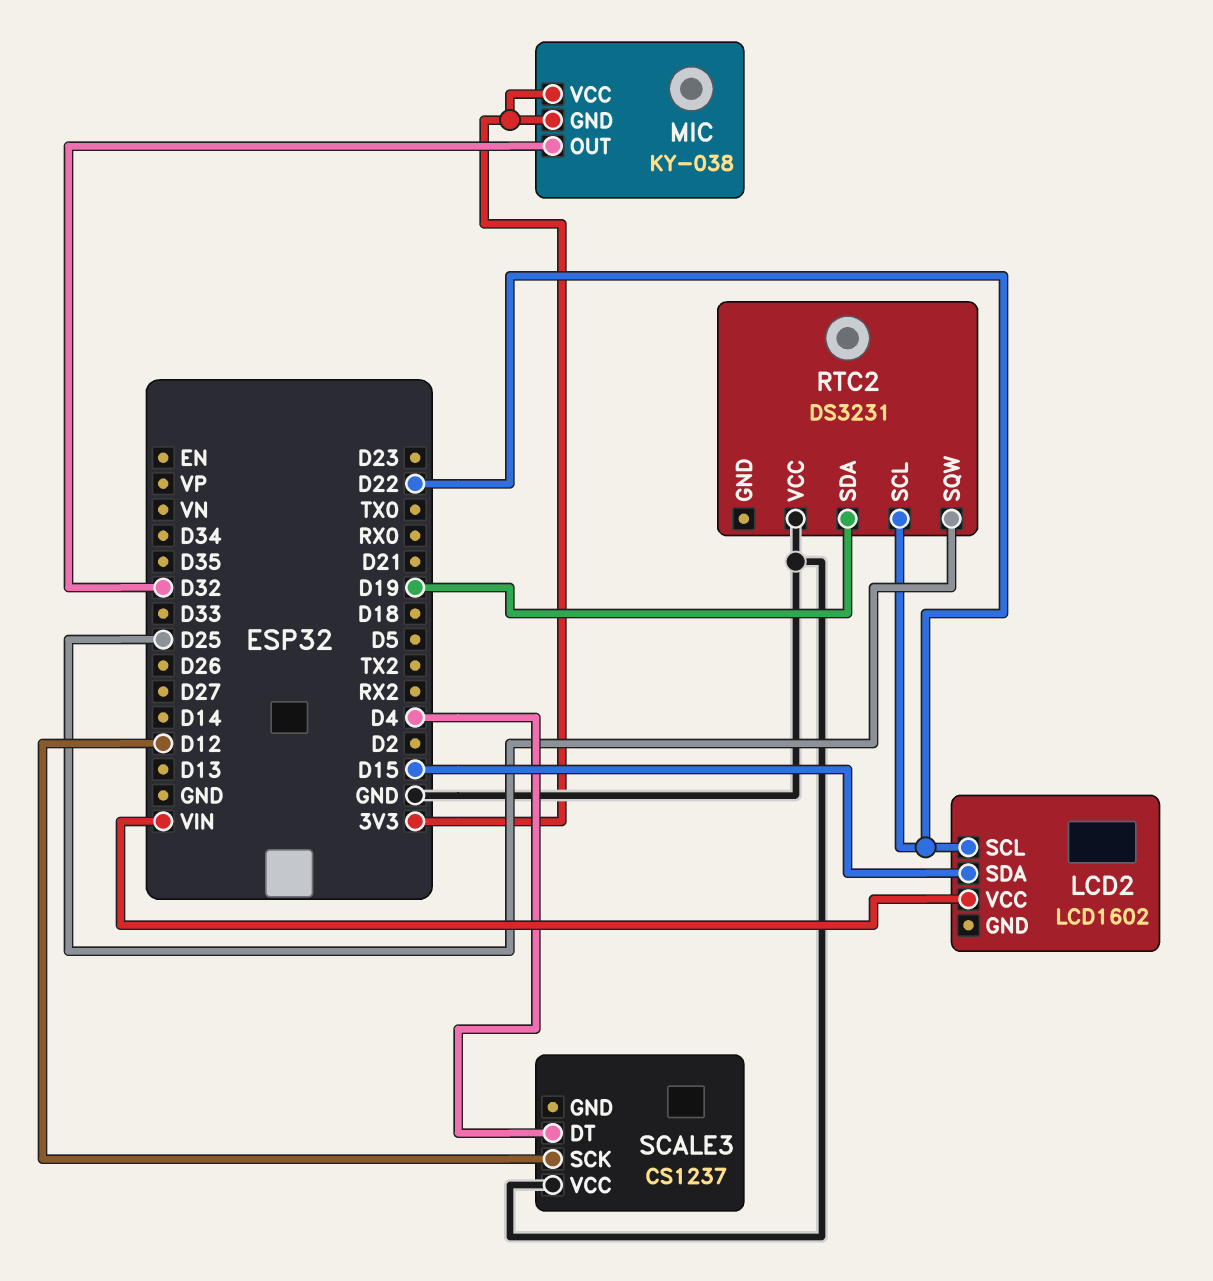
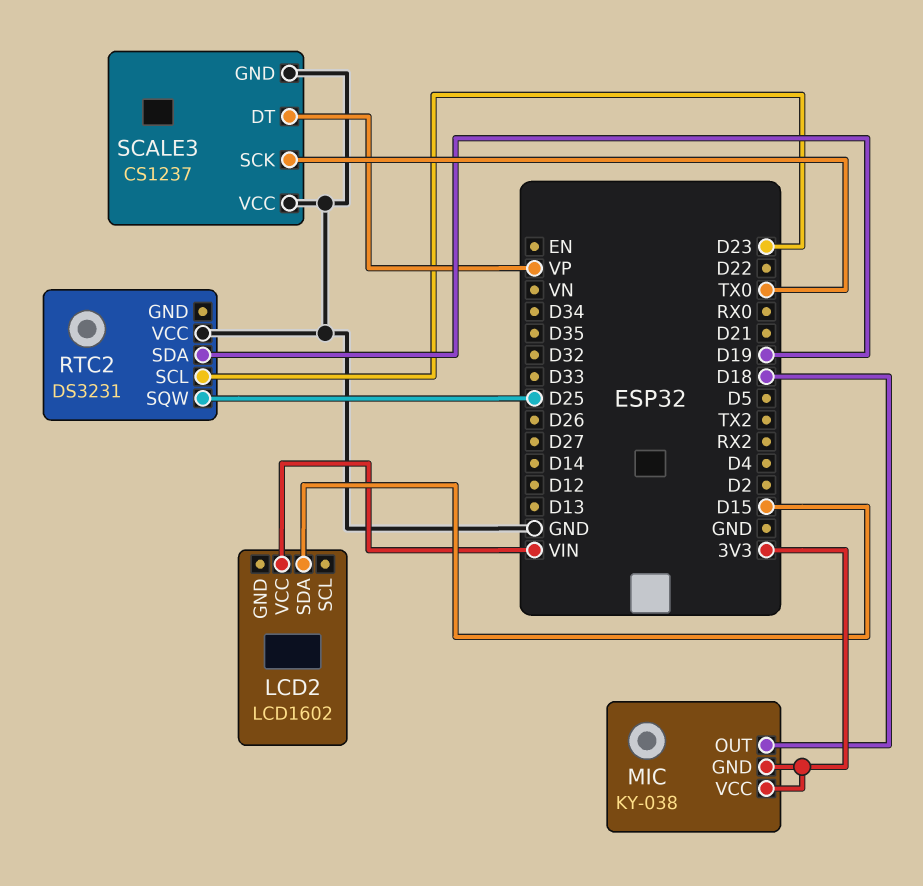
LCD2 pin SCL: D22 -> none
MIC pin OUT: D32 -> D18
RTC2 pin SCL: D22 -> D23
SCALE3 pin DT: D4 -> VP
SCALE3 pin GND: none -> GND
SCALE3 pin SCK: D12 -> TX0

